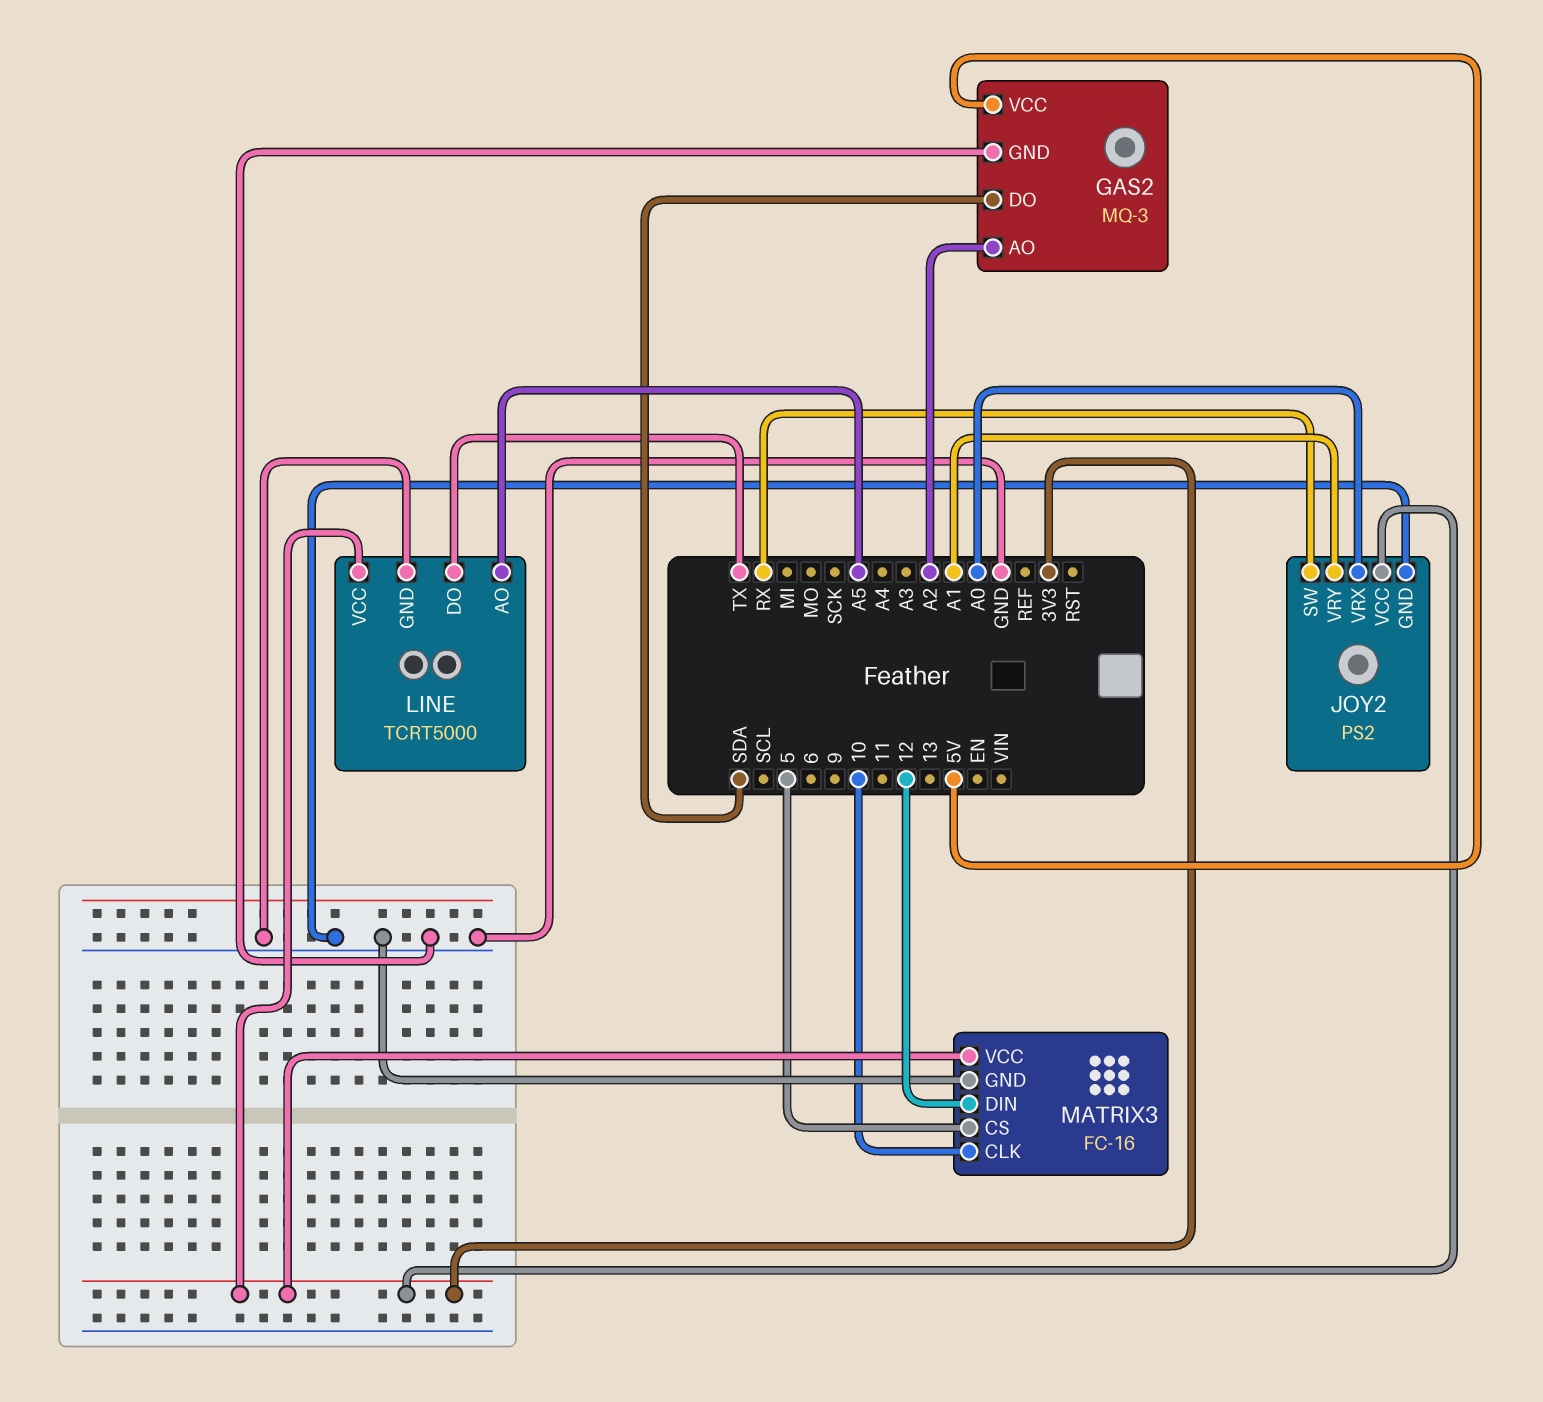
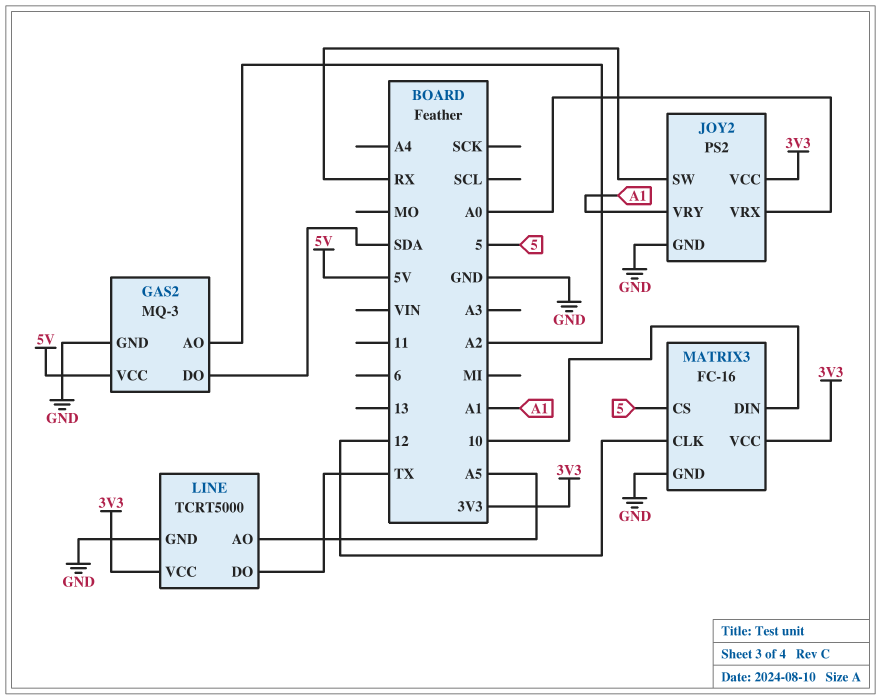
MATRIX3 pin CLK: 10 -> 12
MATRIX3 pin DIN: 12 -> 10

